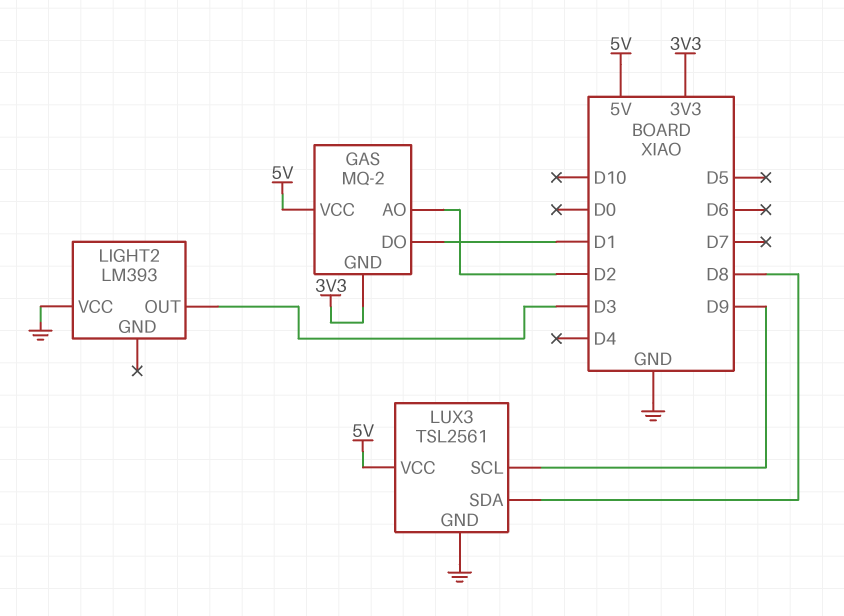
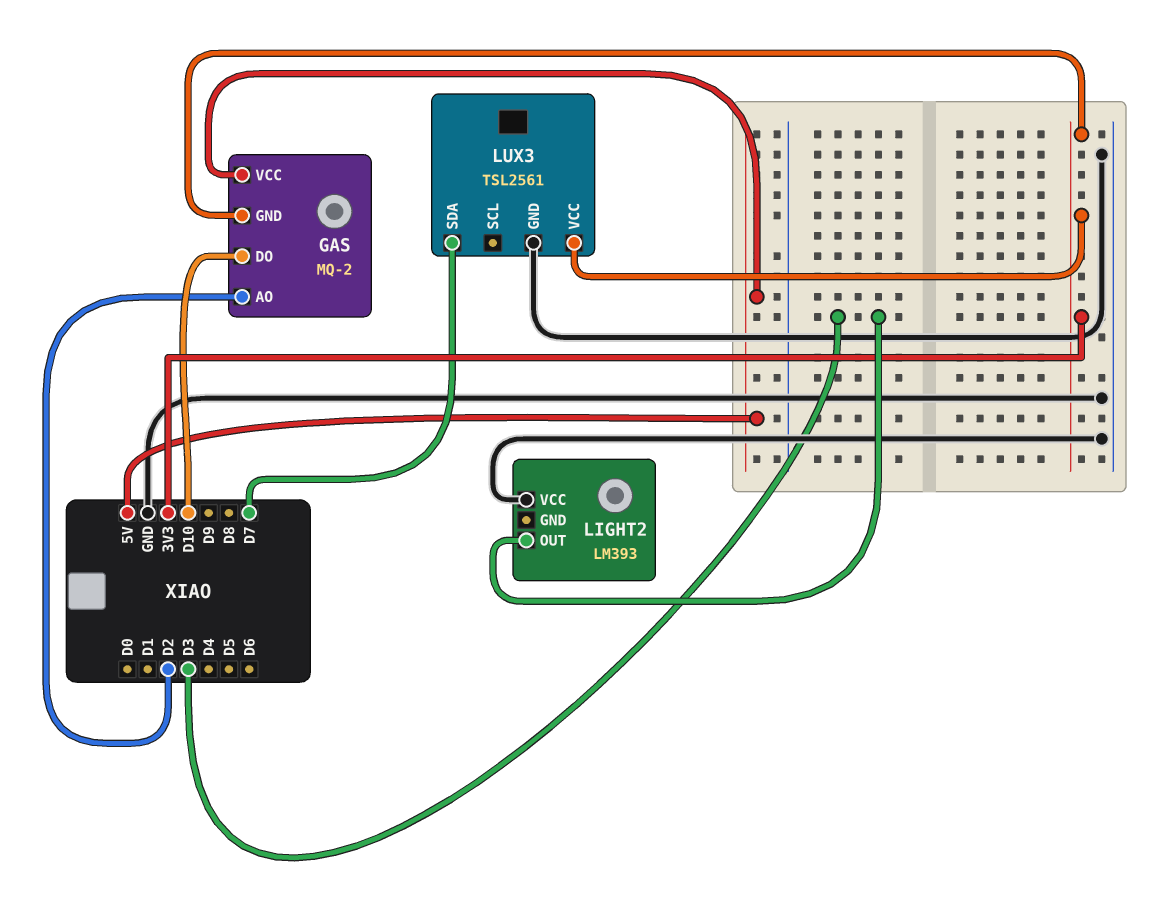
GAS pin DO: D1 -> D10
LUX3 pin SCL: D9 -> none
LUX3 pin SDA: D8 -> D7
LUX3 pin VCC: 5V -> 3V3

